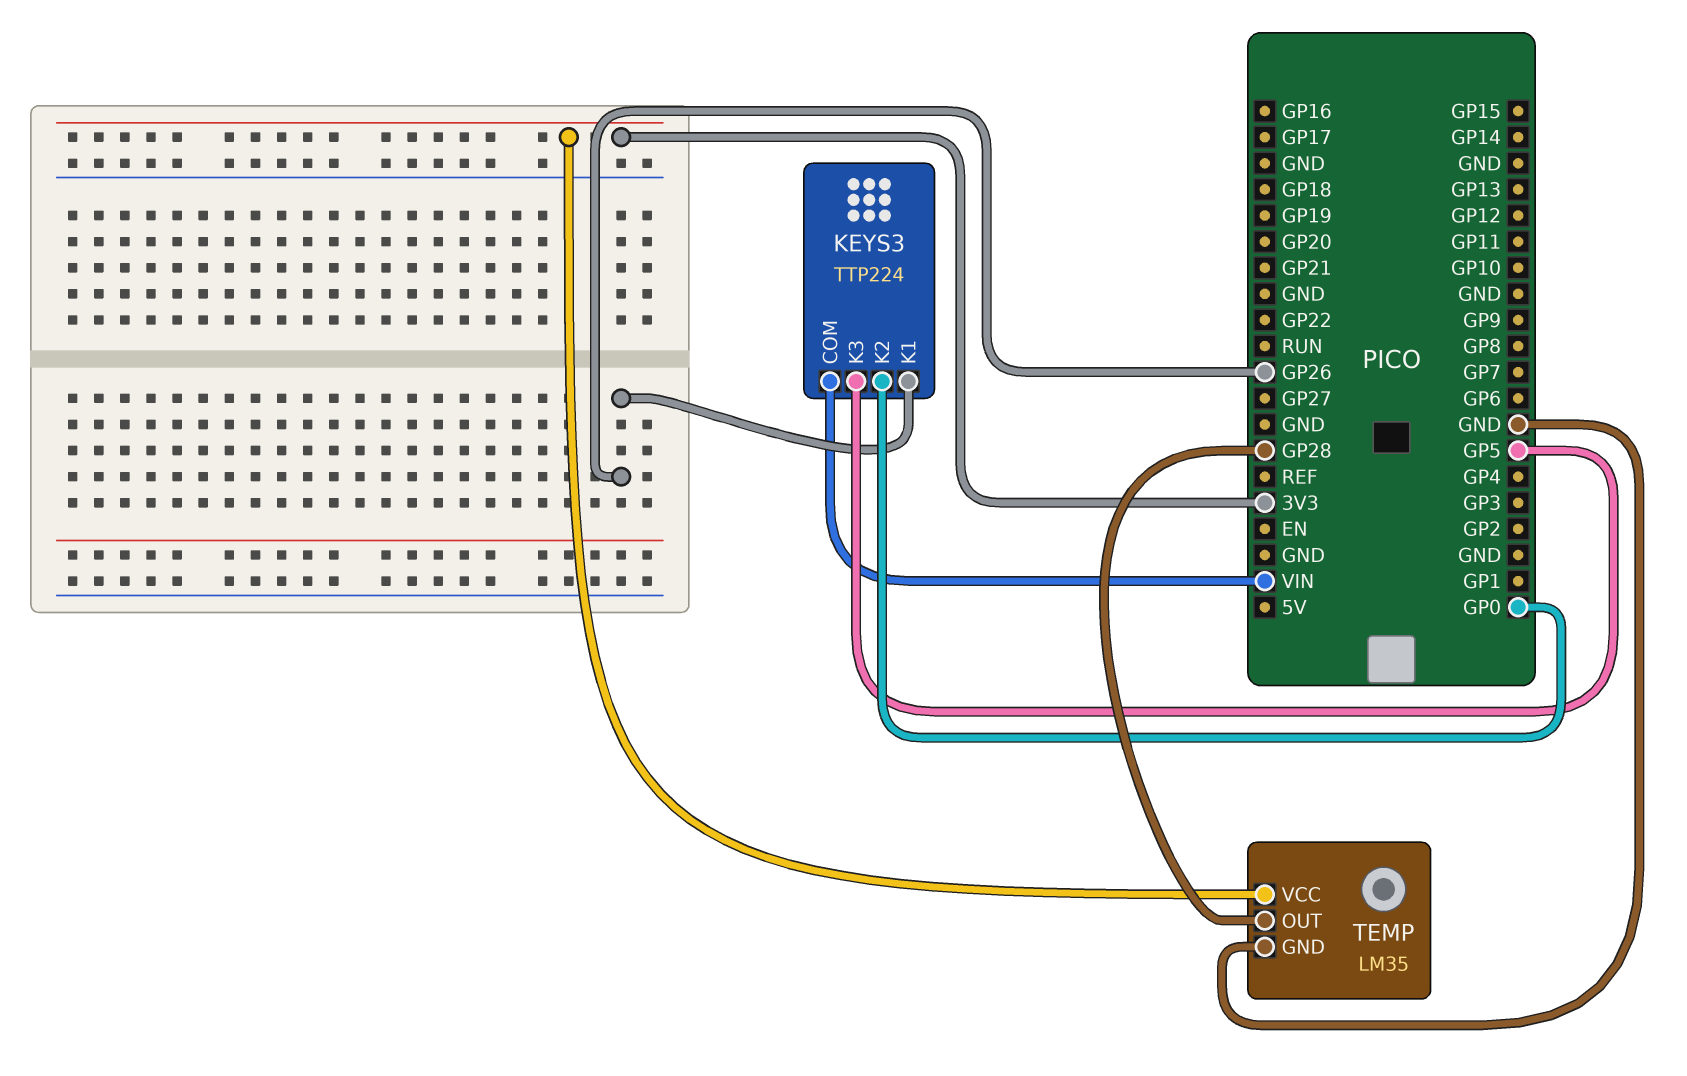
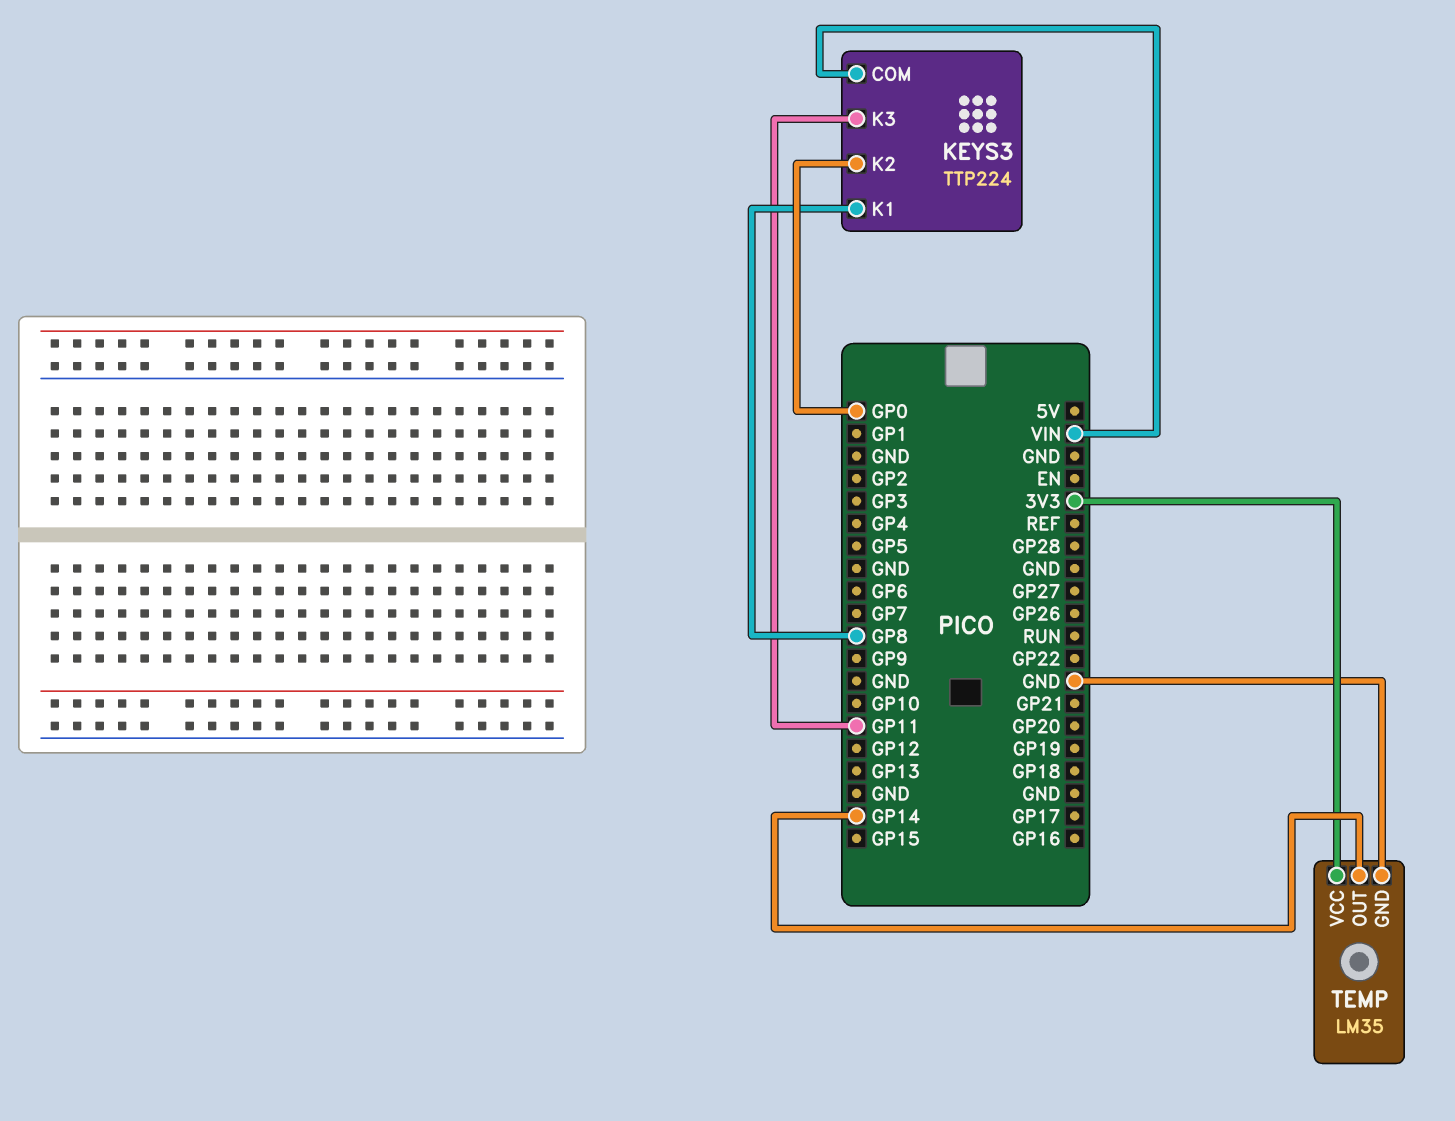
KEYS3 pin K1: GP26 -> GP8
KEYS3 pin K3: GP5 -> GP11
TEMP pin OUT: GP28 -> GP14

